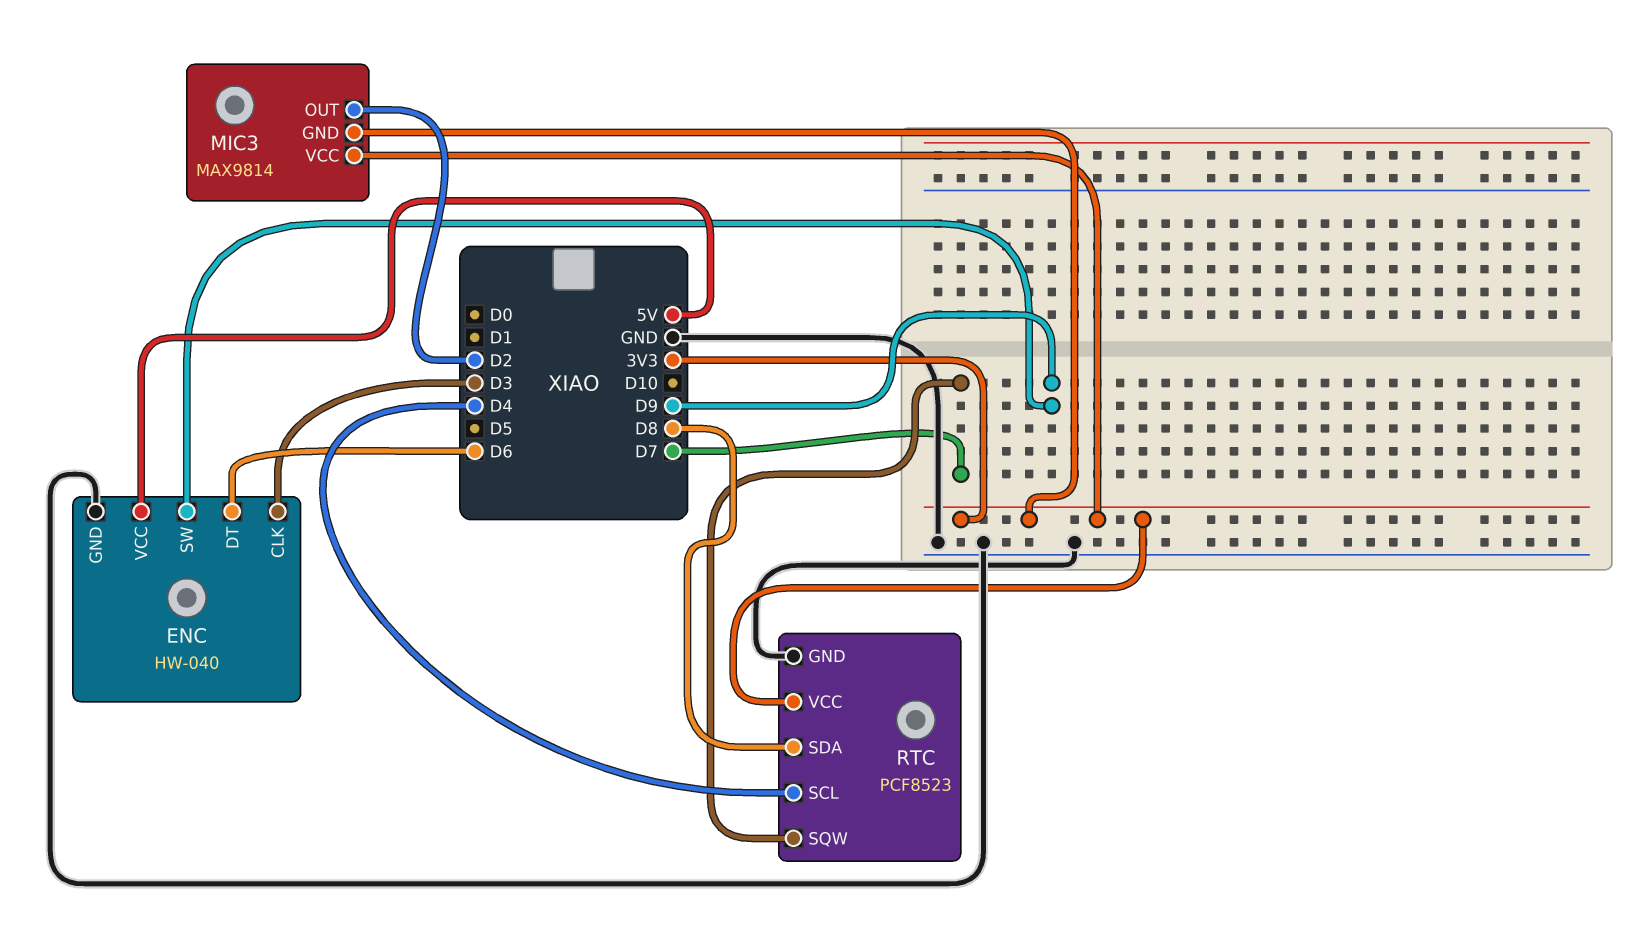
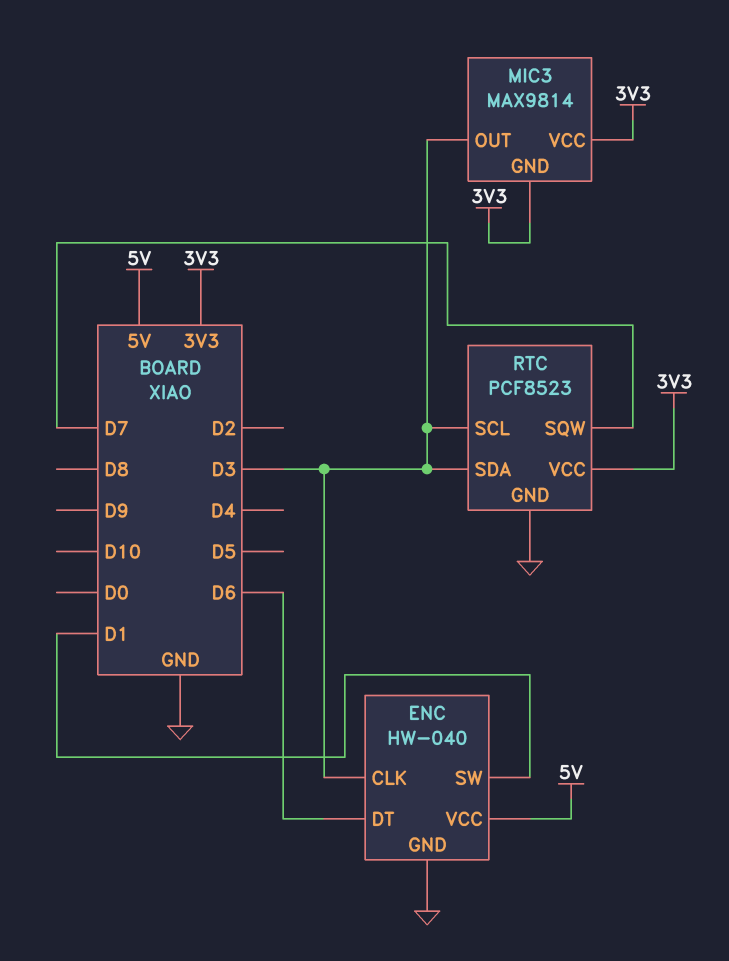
ENC pin SW: D9 -> D1
MIC3 pin OUT: D2 -> D3
RTC pin SCL: D4 -> D3
RTC pin SDA: D8 -> D3

